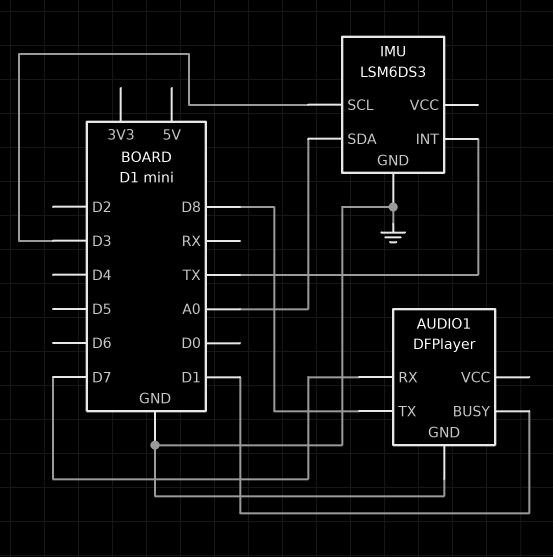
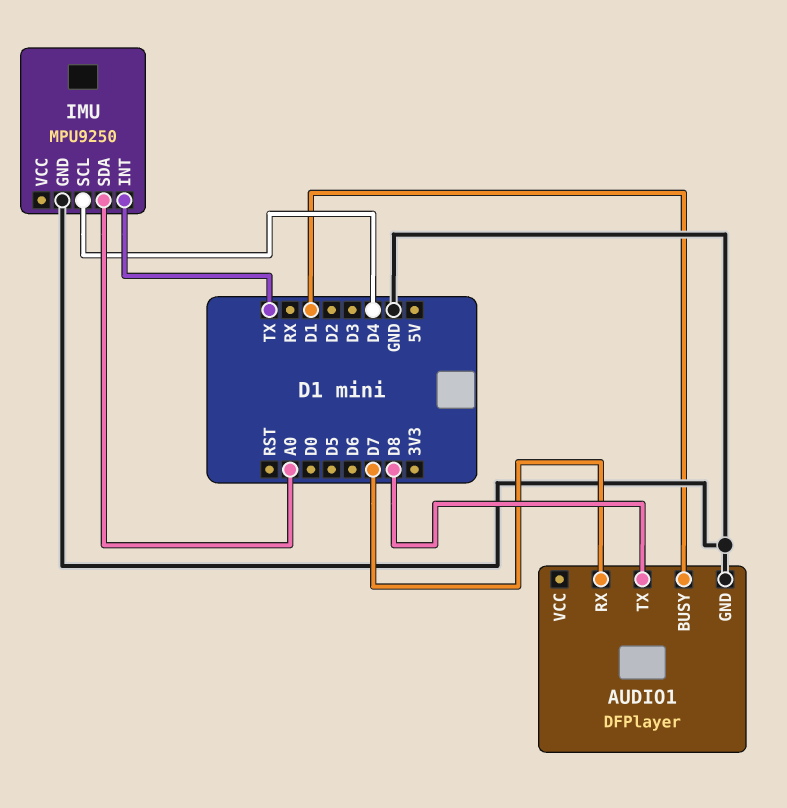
IMU: LSM6DS3 -> MPU9250
IMU pin SCL: D3 -> D4

